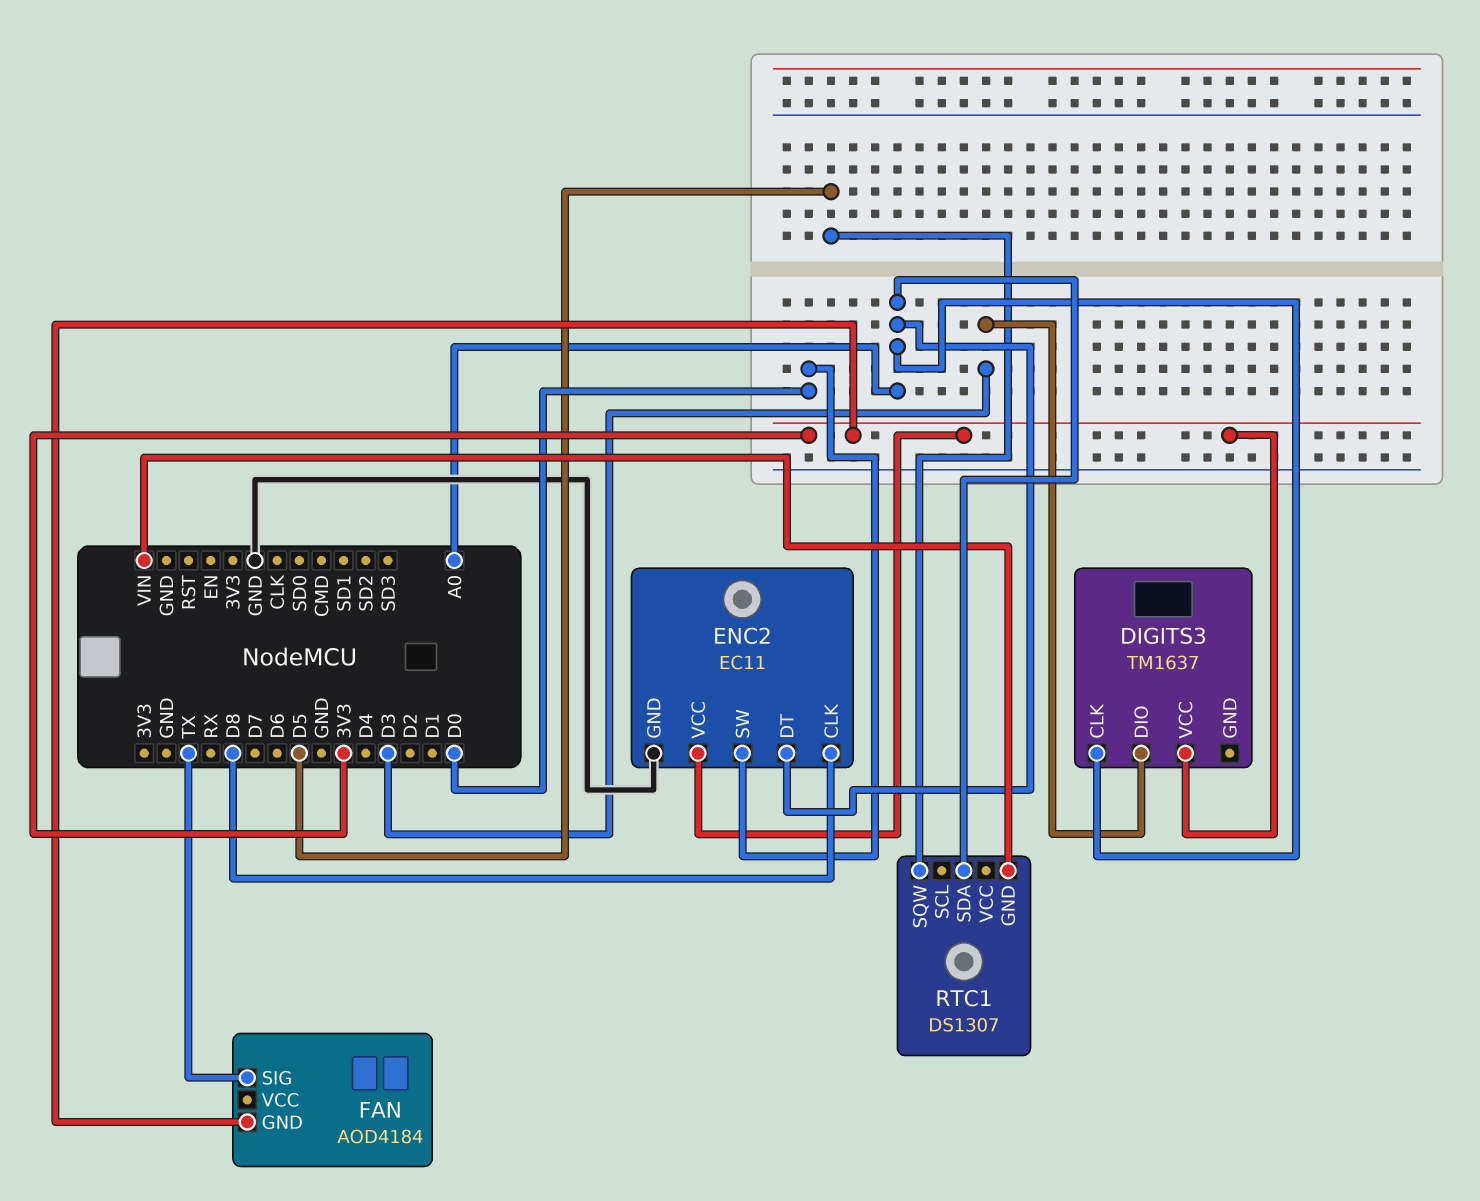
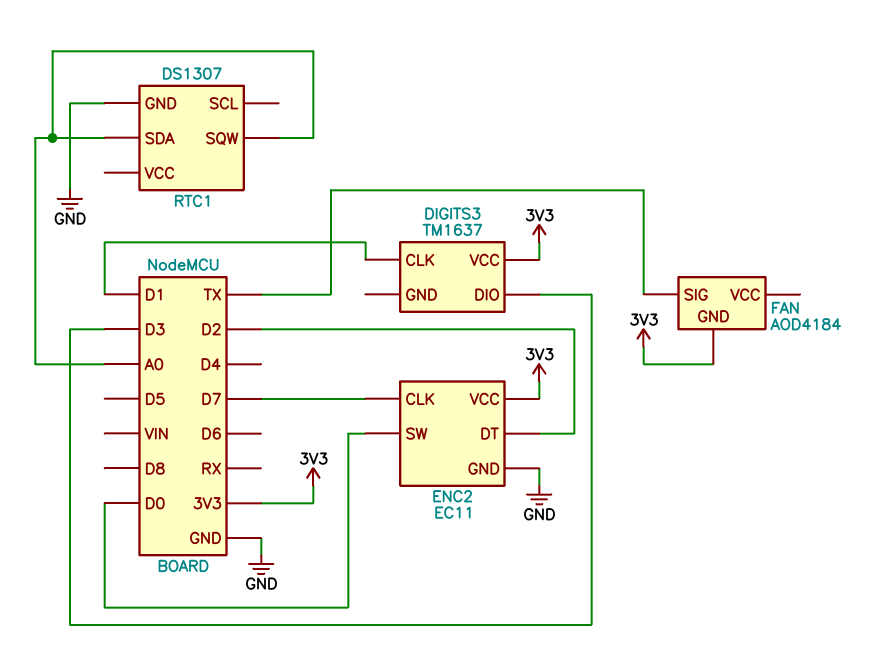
DIGITS3 pin CLK: A0 -> D1
ENC2 pin CLK: D8 -> D7
ENC2 pin DT: A0 -> D2
RTC1 pin GND: VIN -> GND
RTC1 pin SQW: D5 -> A0

